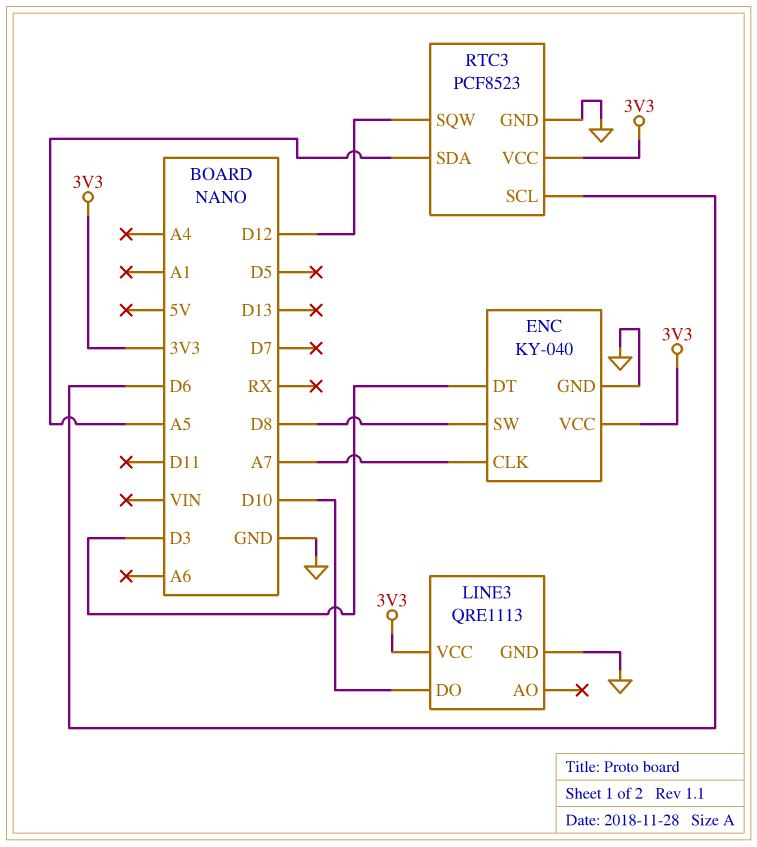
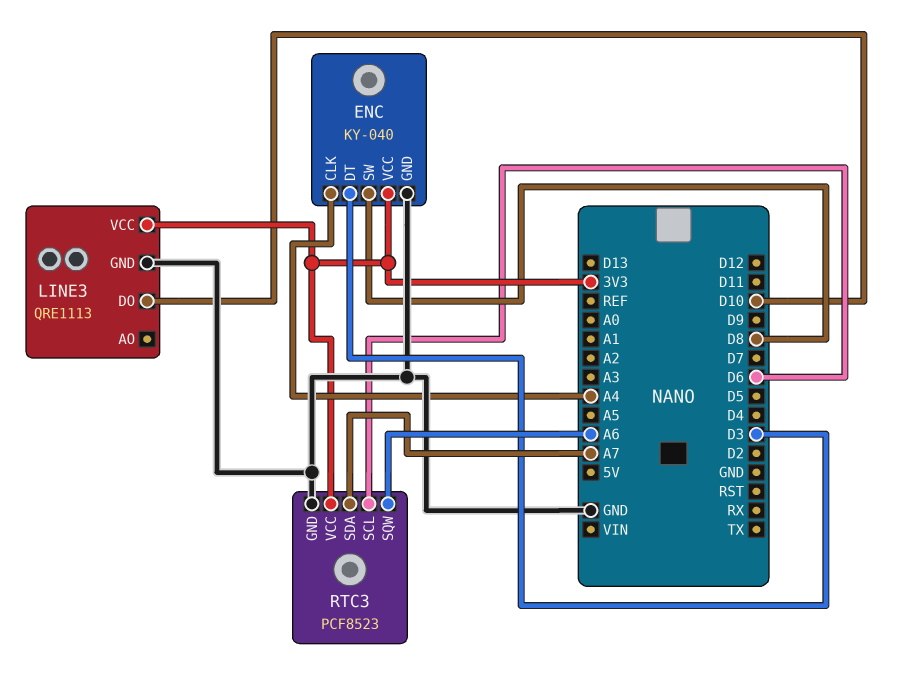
ENC pin CLK: A7 -> A4
RTC3 pin SDA: A5 -> A7
RTC3 pin SQW: D12 -> A6

